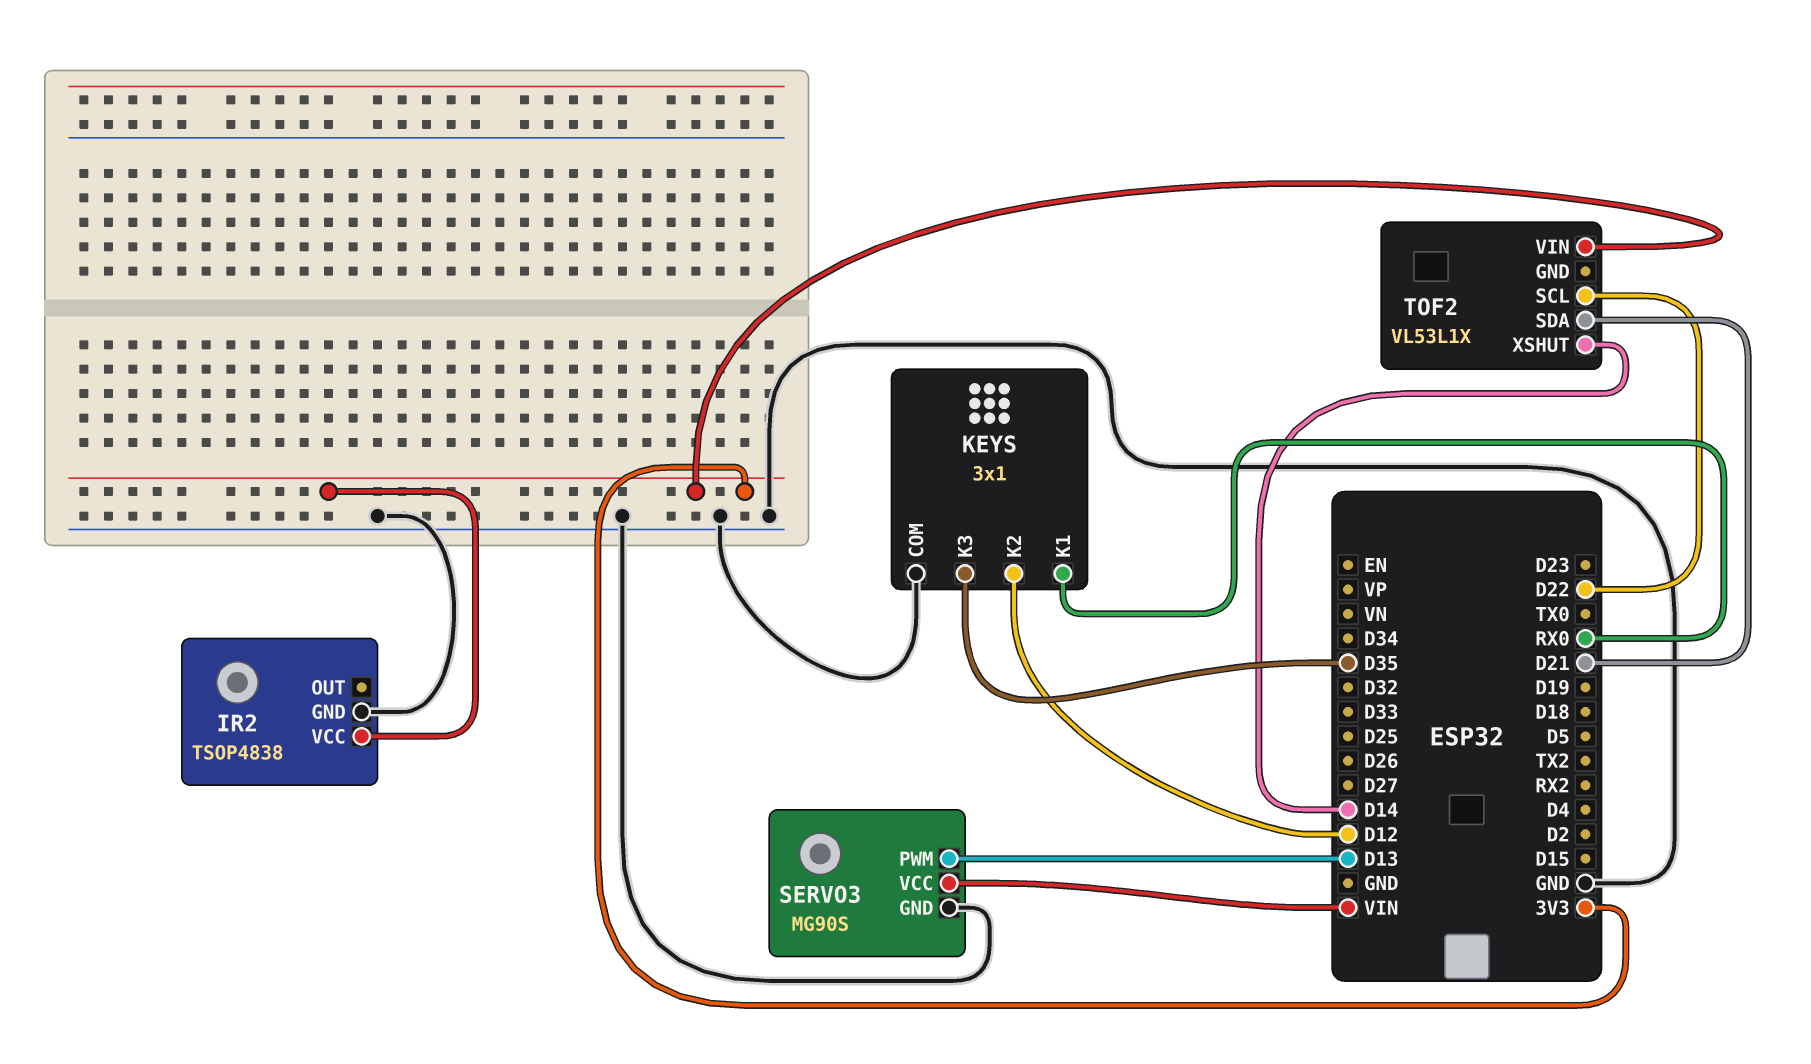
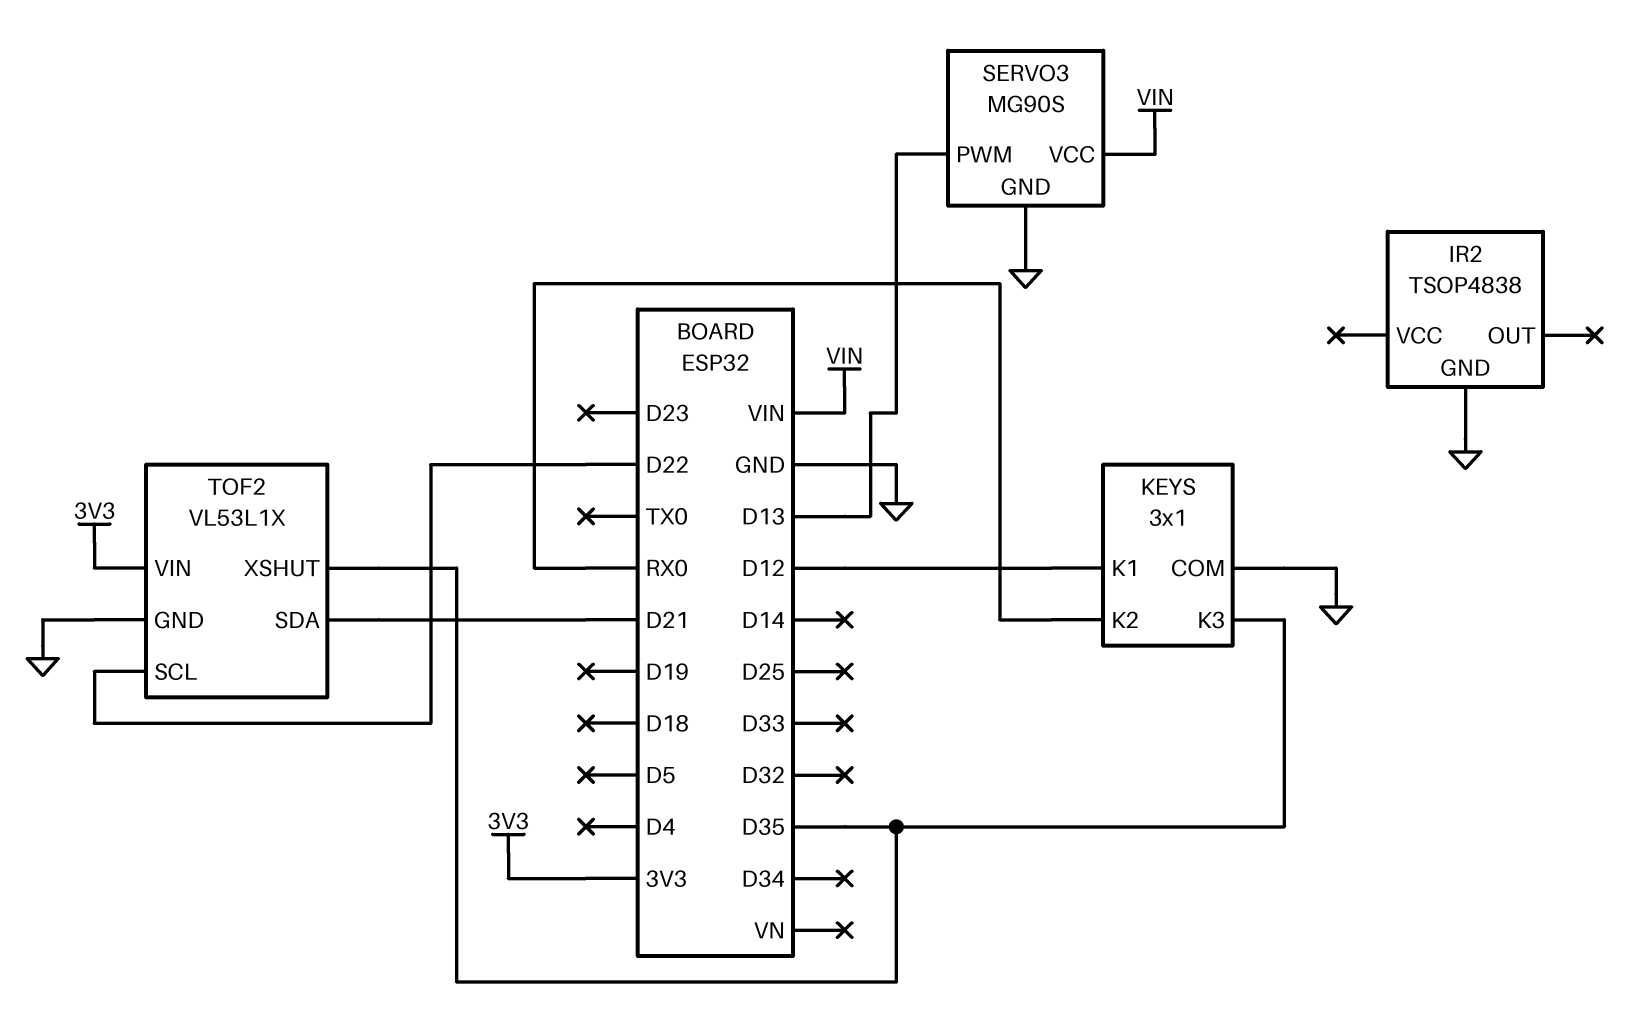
IR2 pin VCC: 3V3 -> none
KEYS pin K1: RX0 -> D12
KEYS pin K2: D12 -> RX0
TOF2 pin GND: none -> GND
TOF2 pin XSHUT: D14 -> D35

